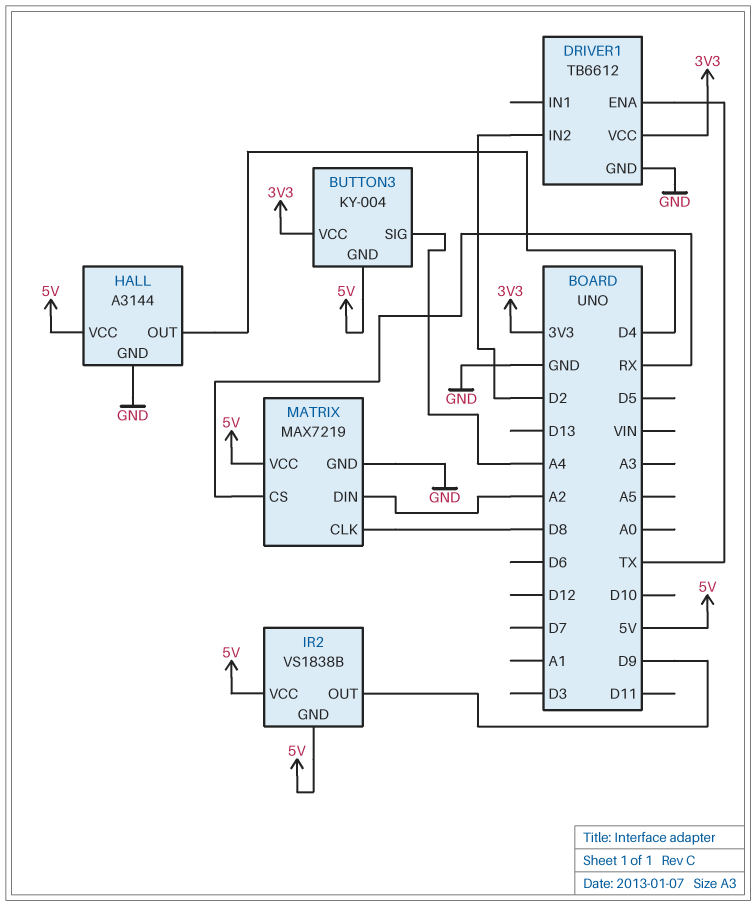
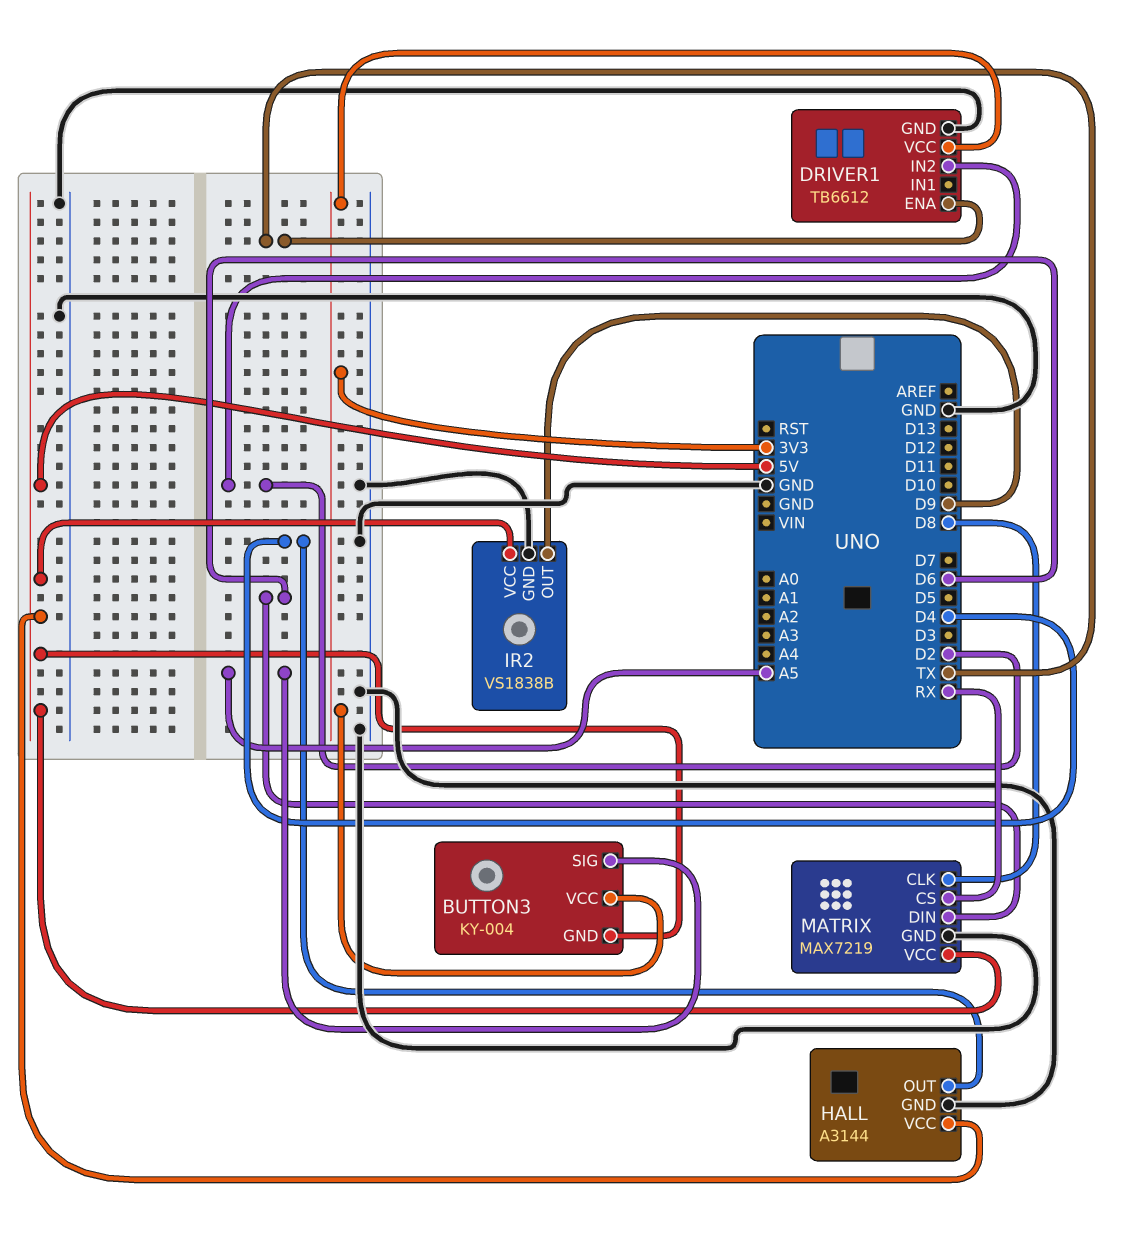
BUTTON3 pin SIG: A4 -> A5
IR2 pin GND: 5V -> GND
MATRIX pin DIN: A2 -> D6

